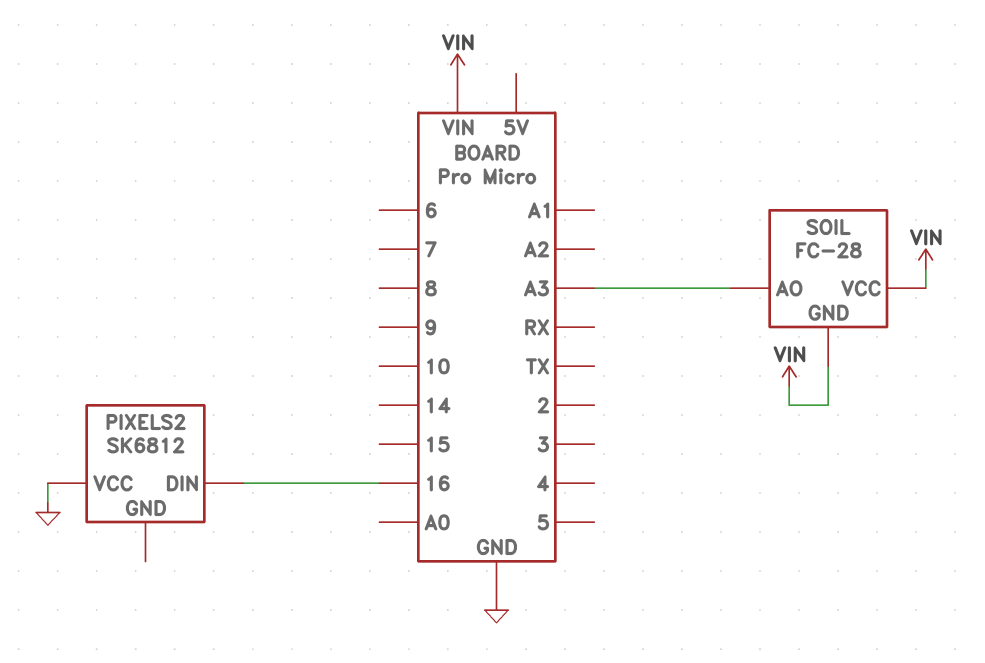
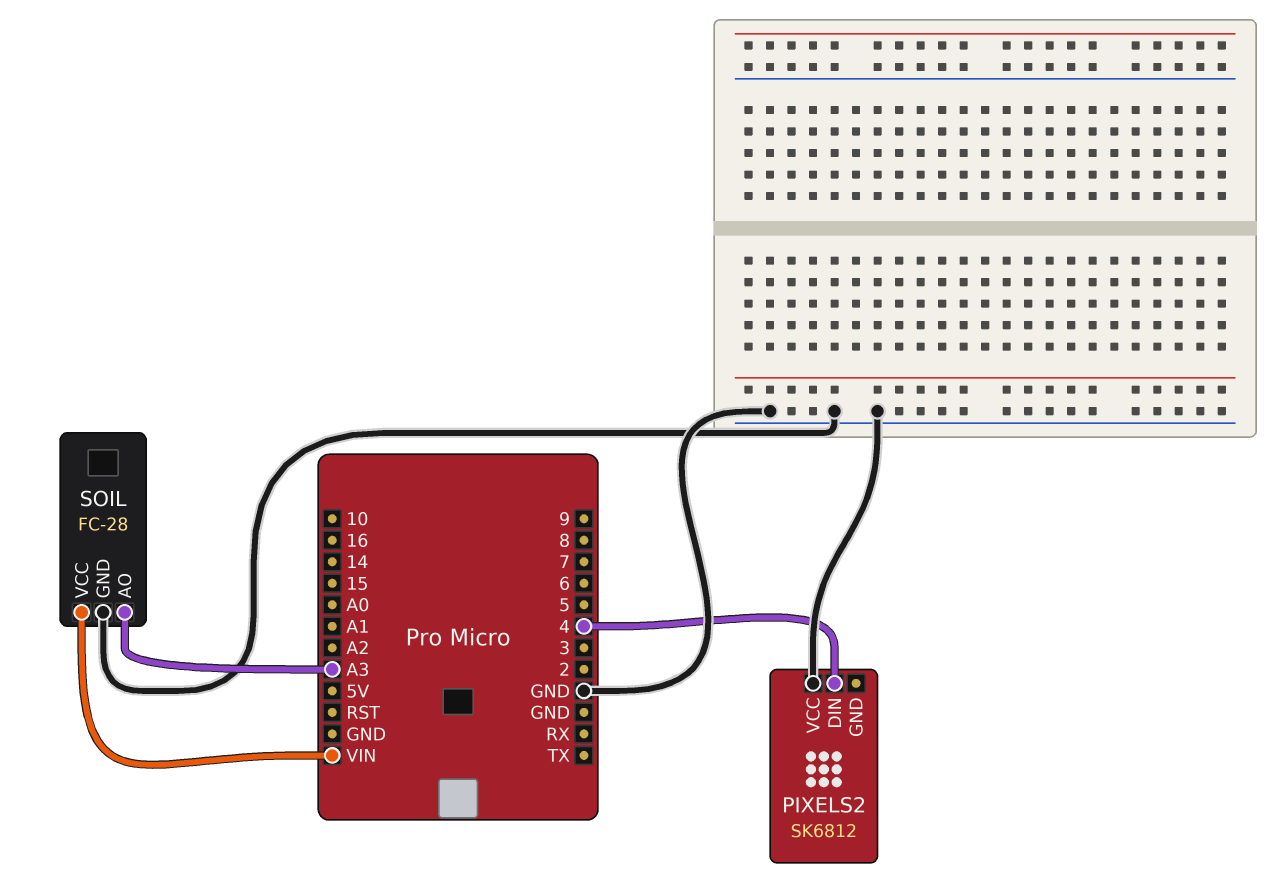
PIXELS2 pin DIN: 16 -> 4
SOIL pin GND: VIN -> GND

